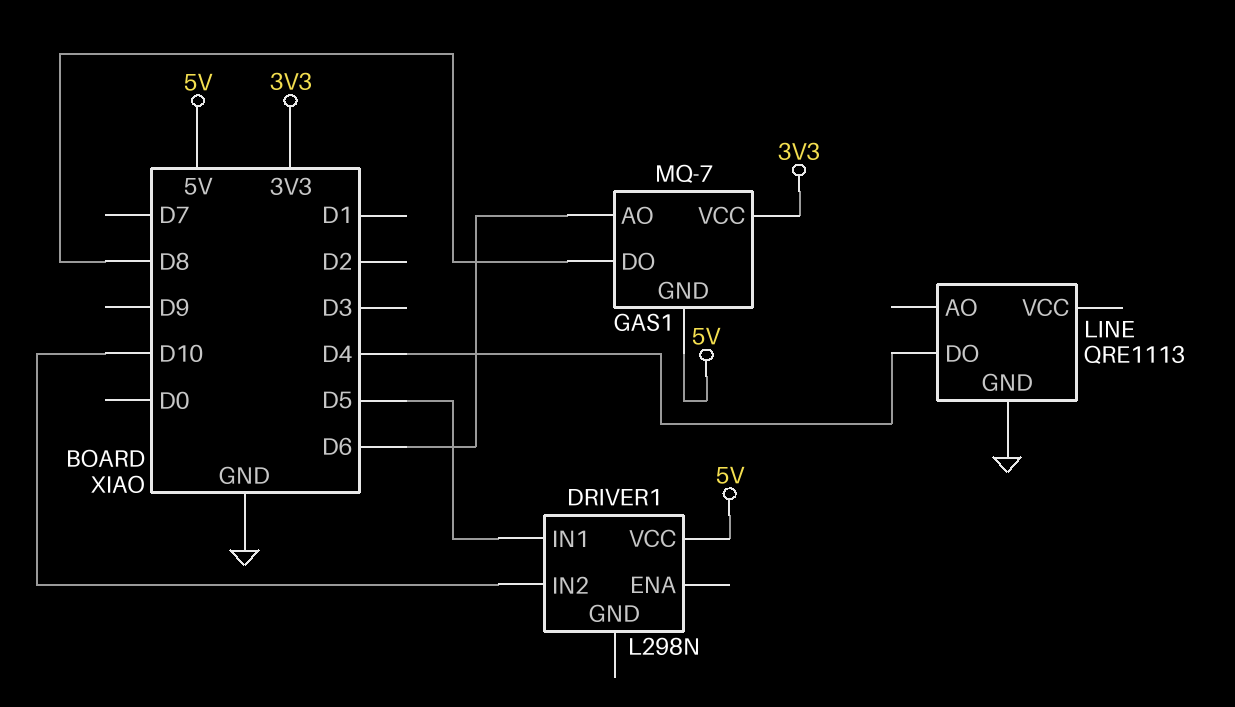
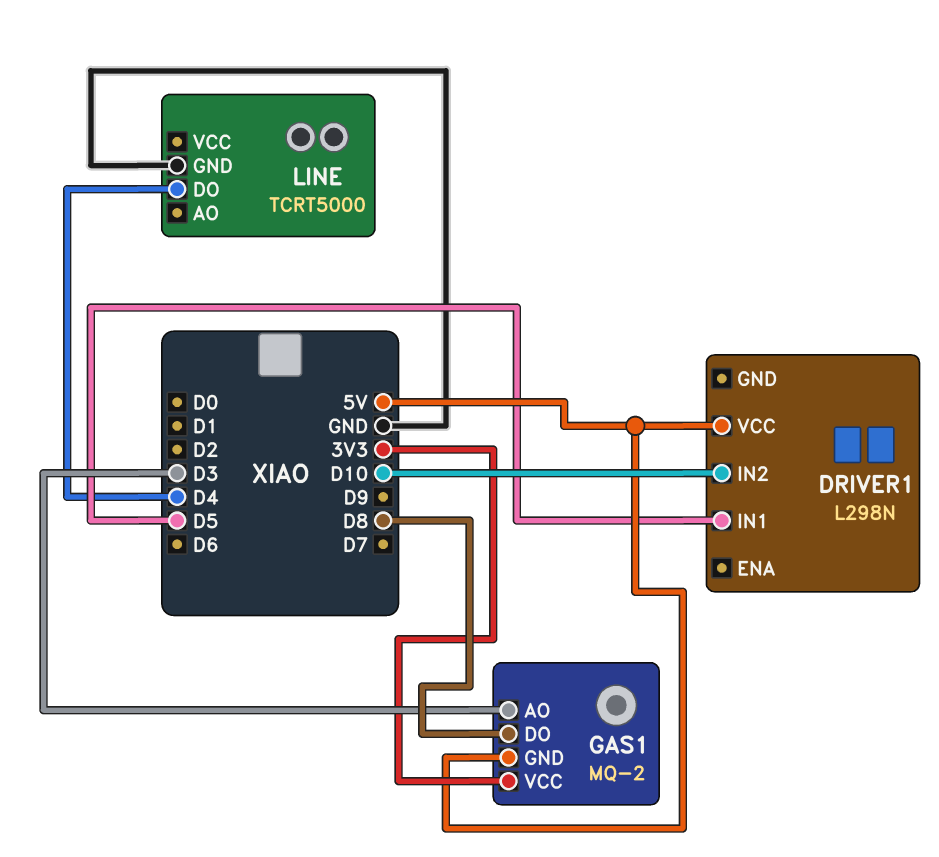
GAS1: MQ-7 -> MQ-2
GAS1 pin AO: D6 -> D3
LINE: QRE1113 -> TCRT5000

